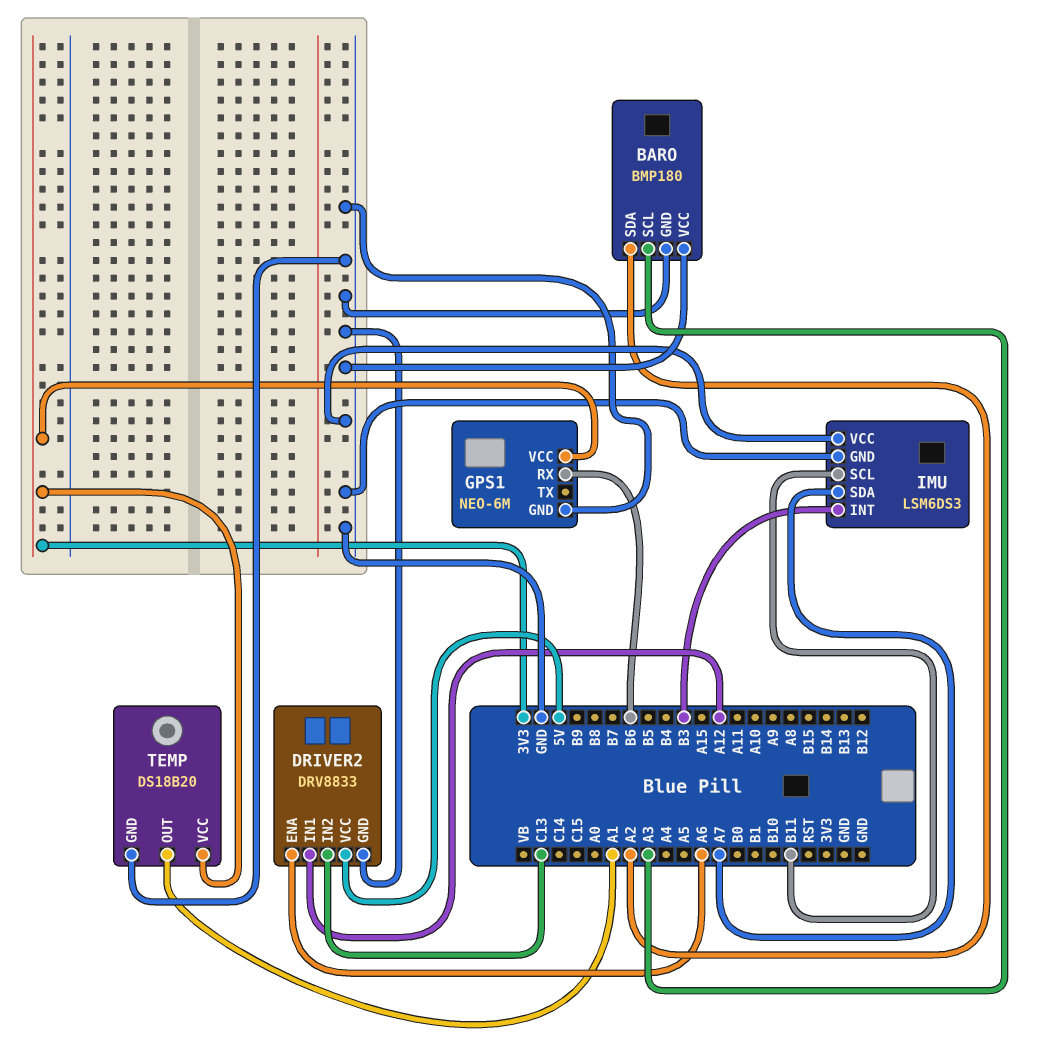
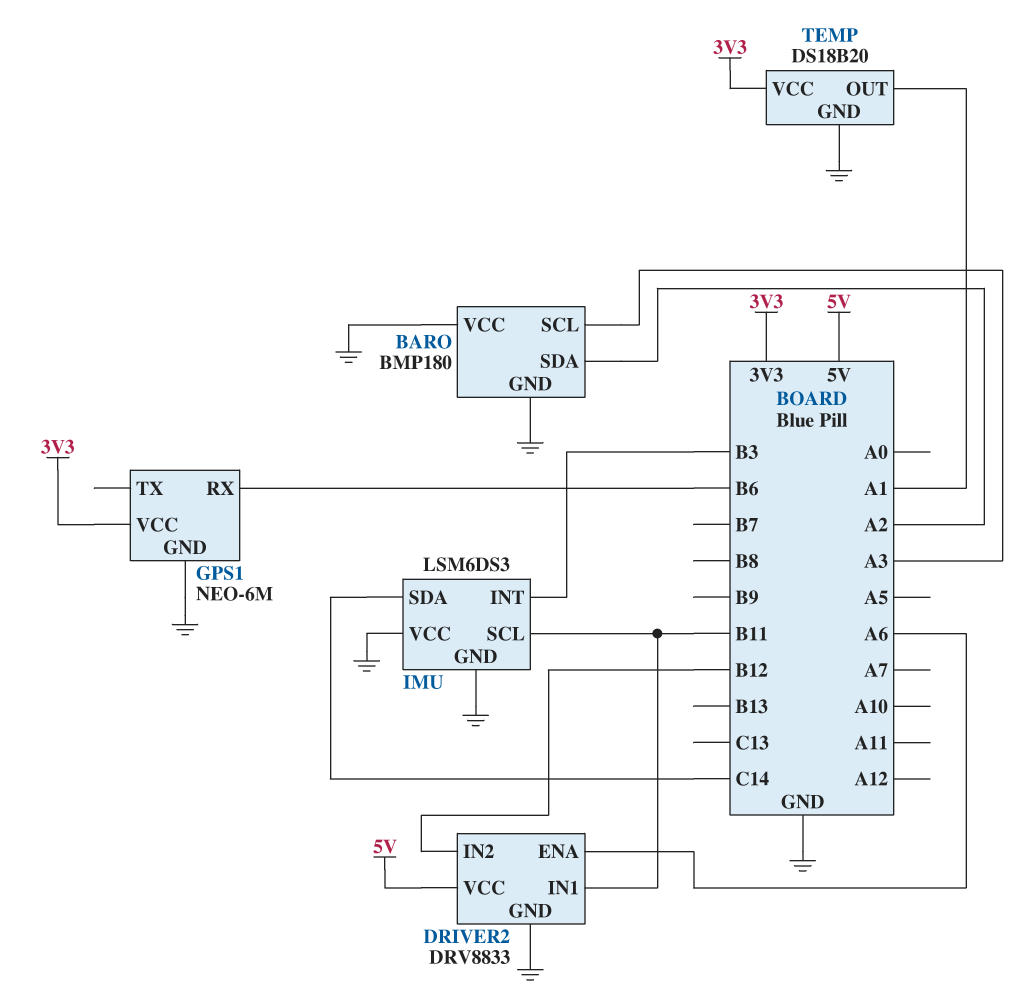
DRIVER2 pin IN1: A12 -> B11
DRIVER2 pin IN2: C13 -> B12
IMU pin SDA: A7 -> C14

